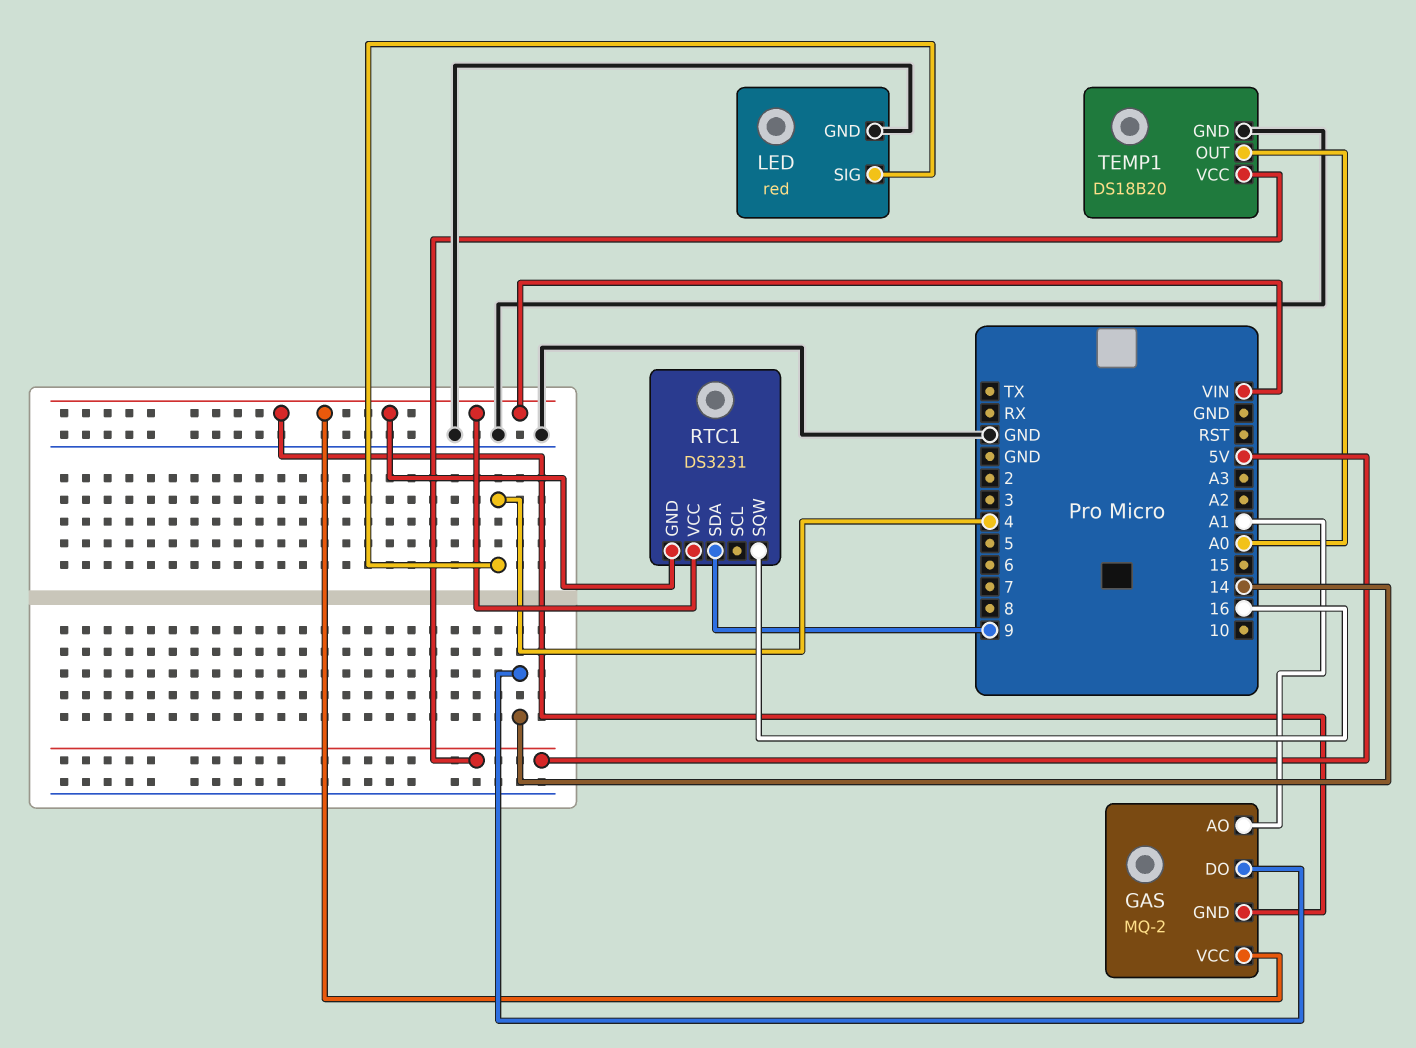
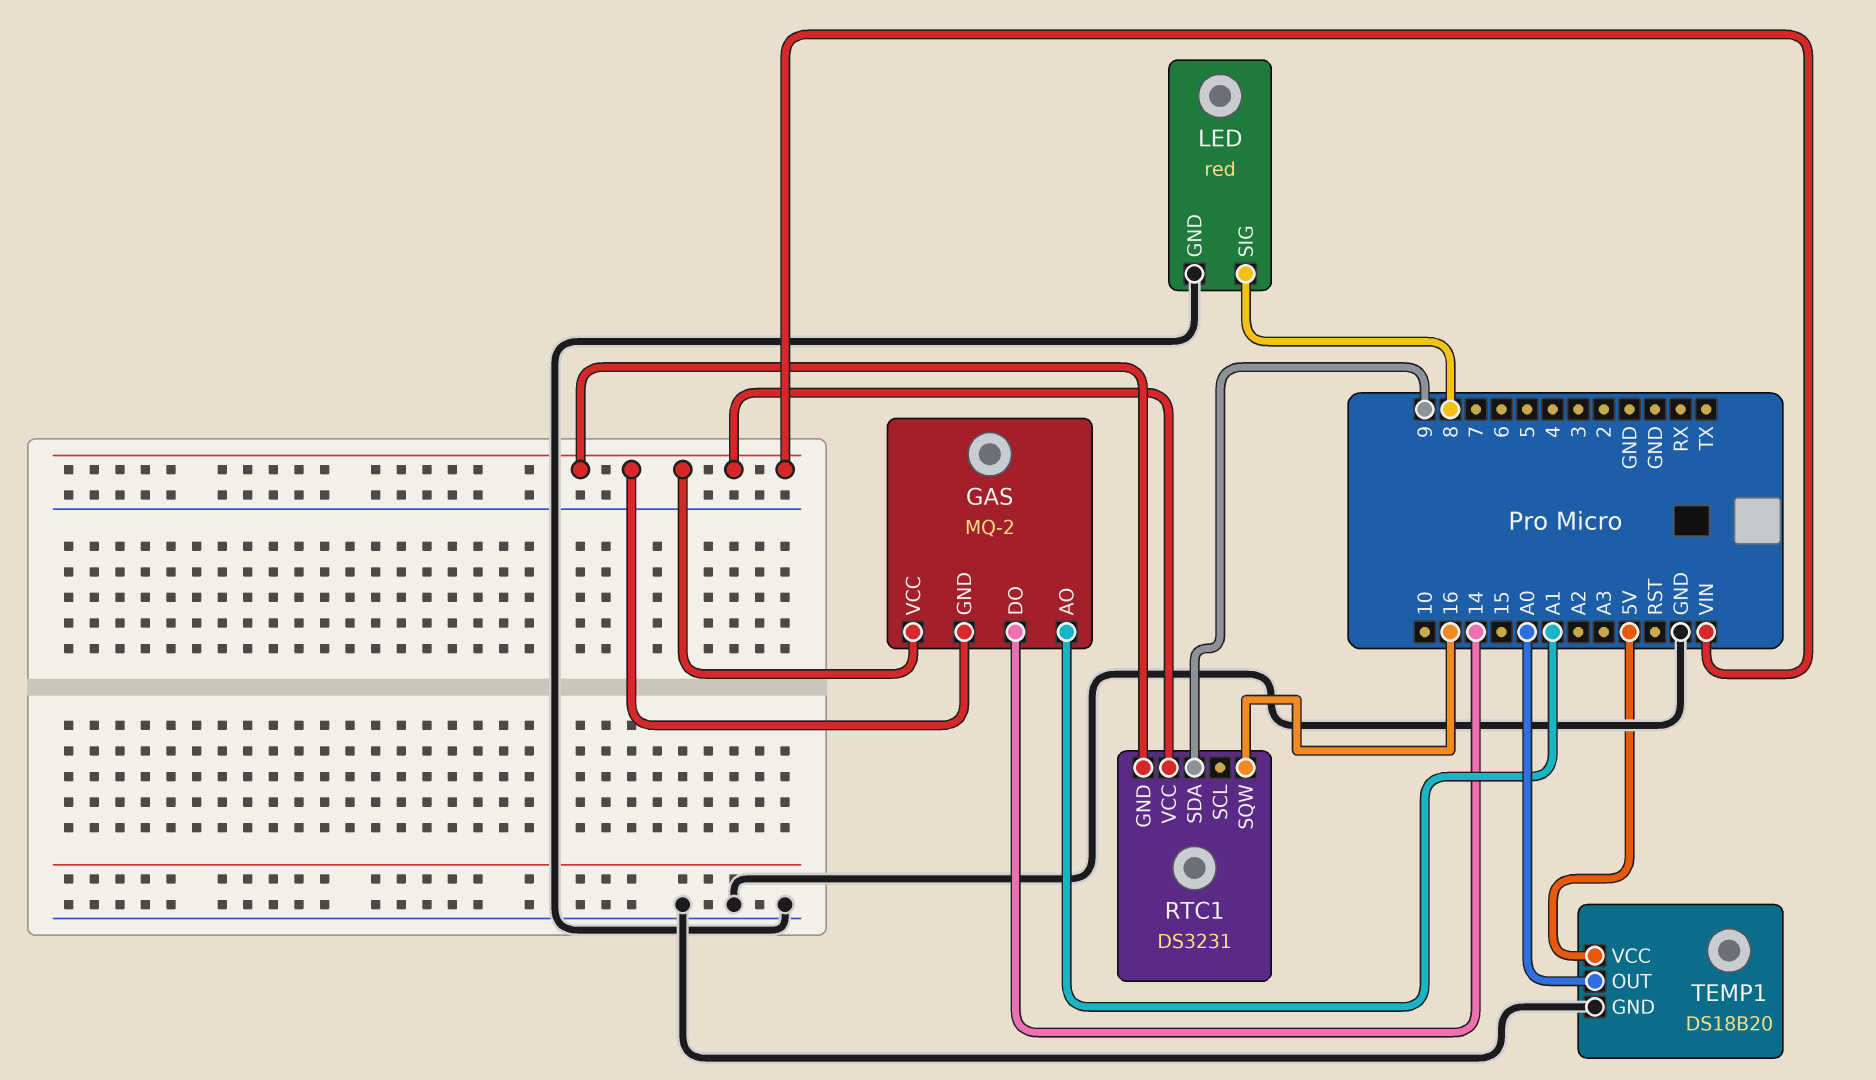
LED pin SIG: 4 -> 8

